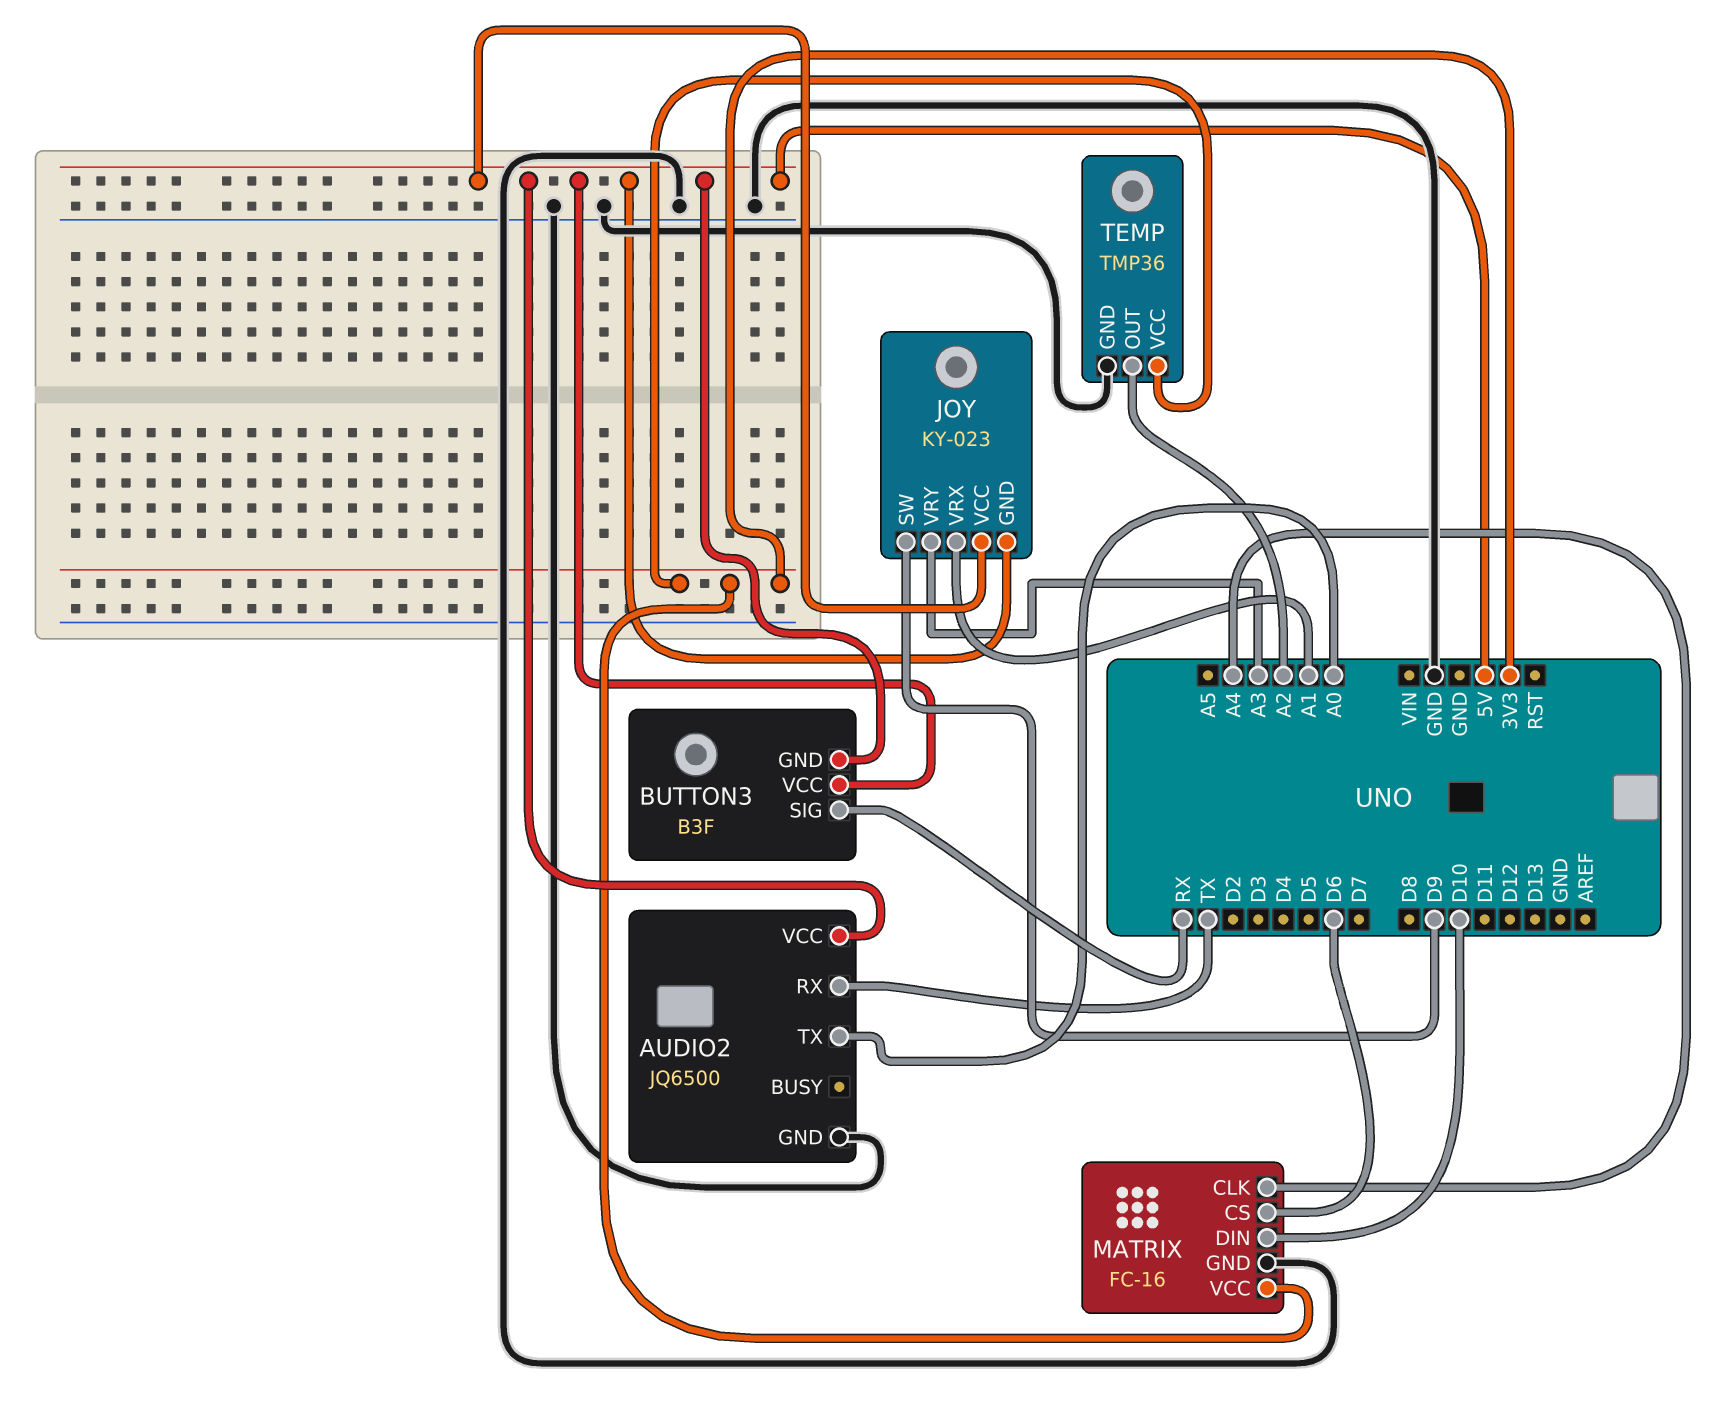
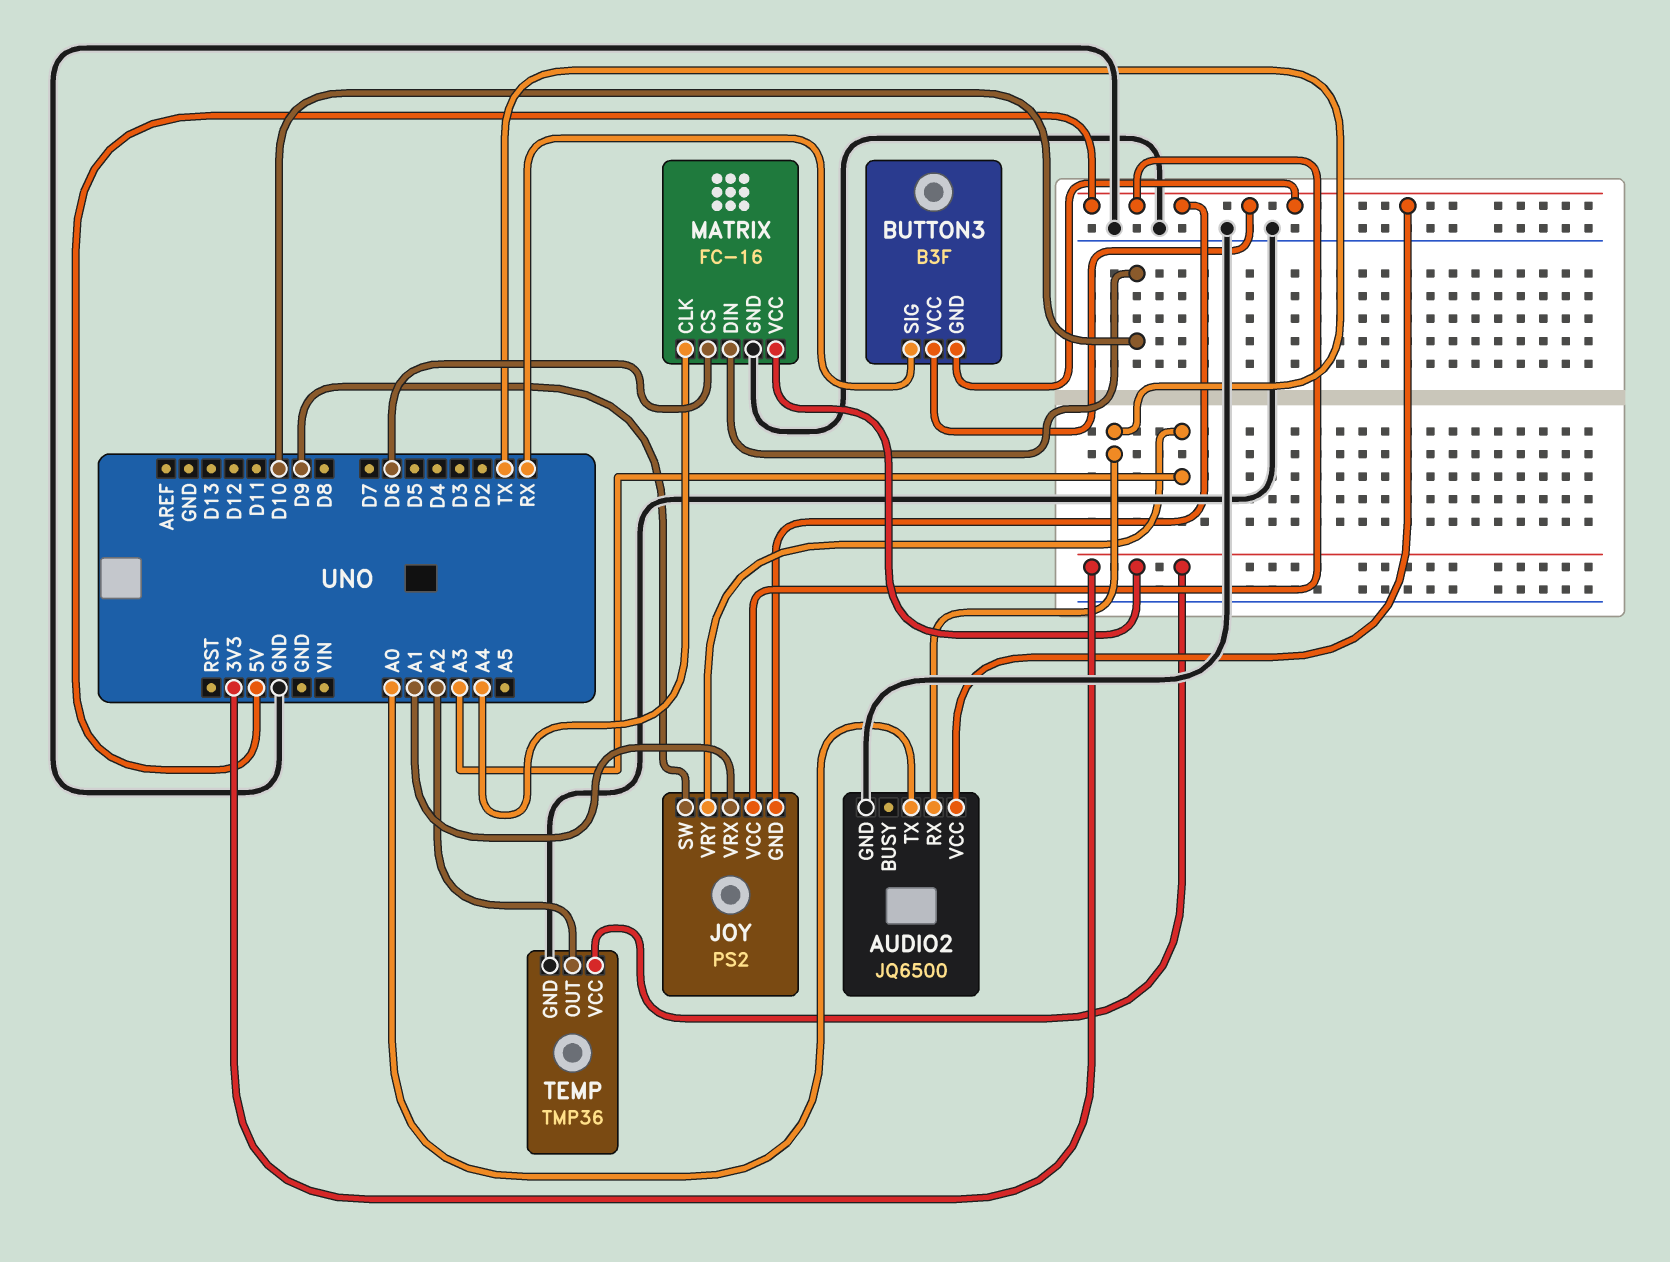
JOY: KY-023 -> PS2

